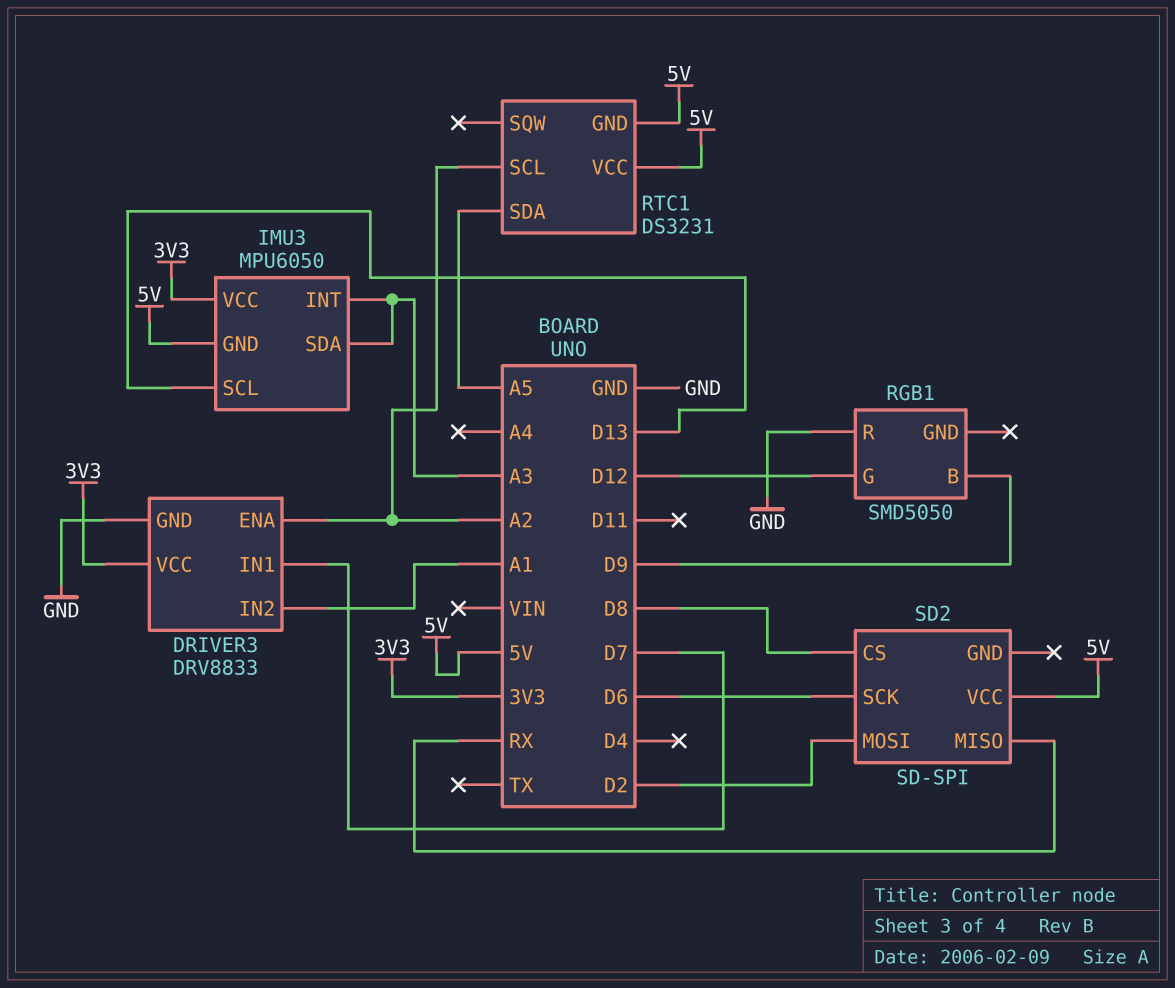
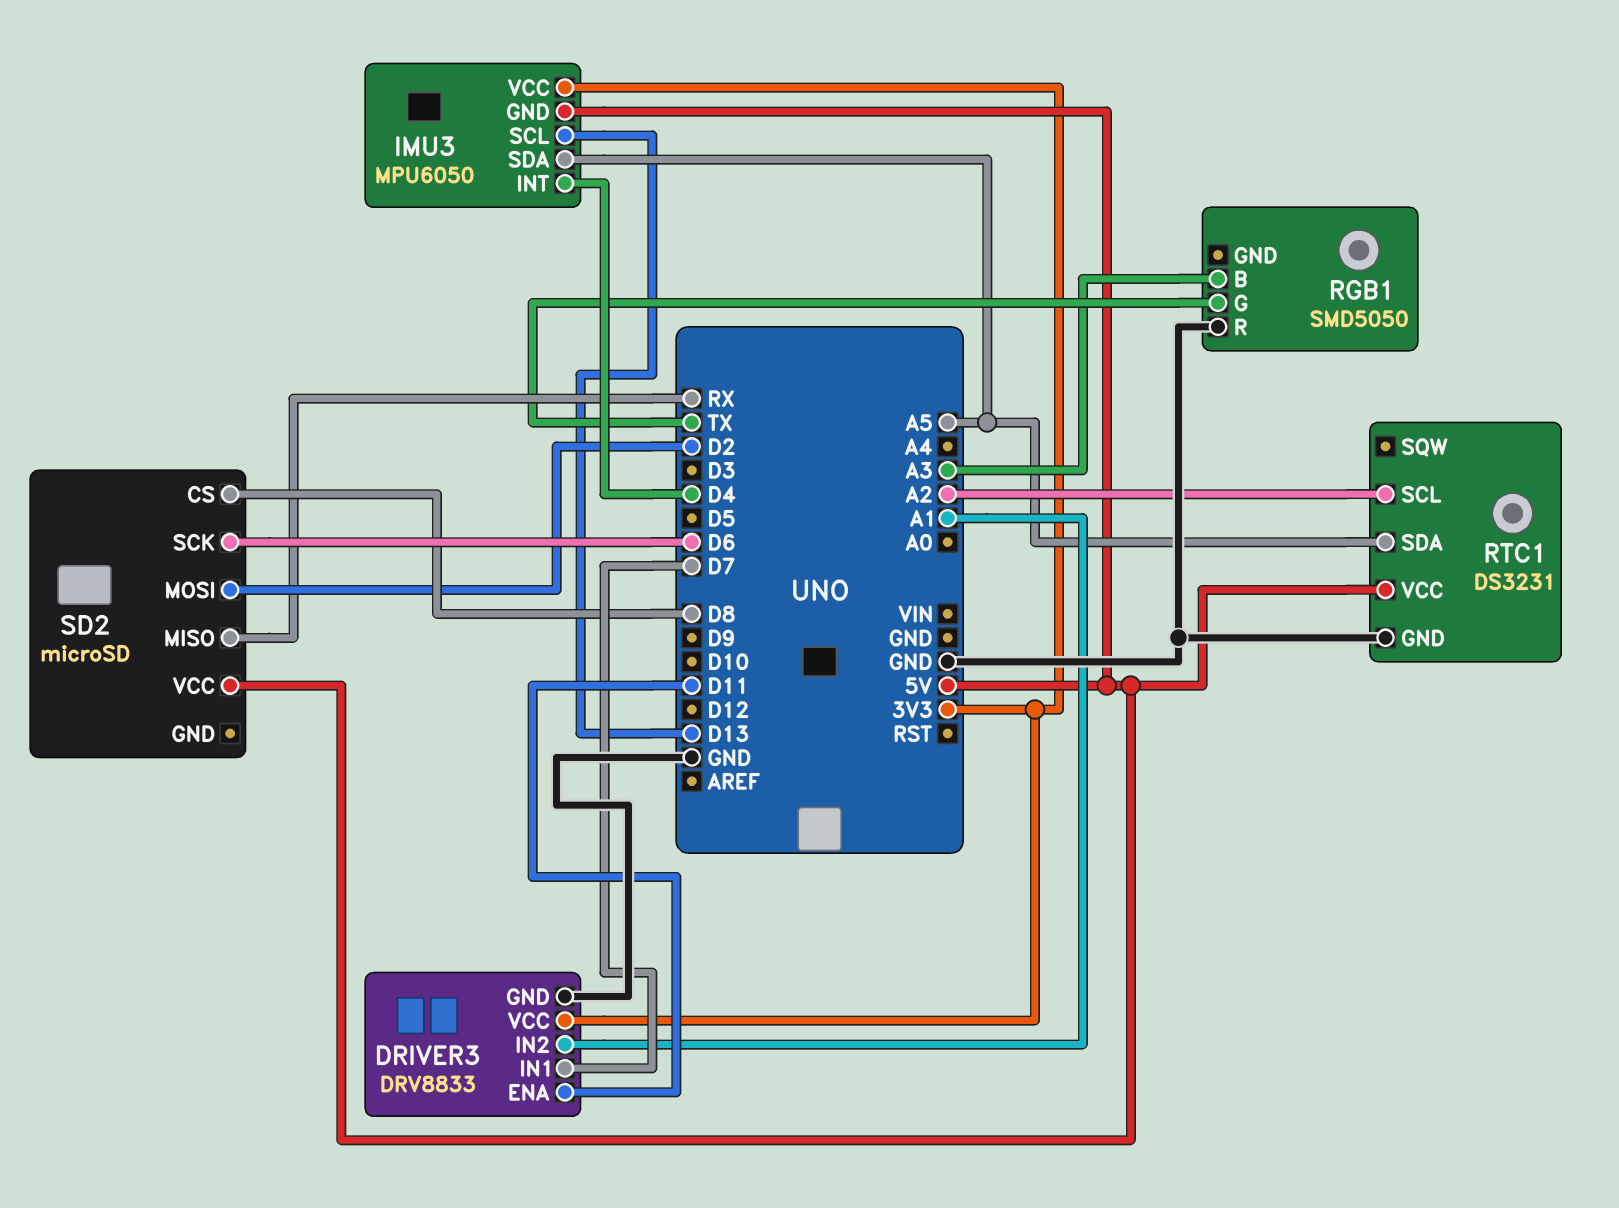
DRIVER3 pin ENA: A2 -> D11
IMU3 pin INT: A3 -> D4
IMU3 pin SDA: A3 -> A5
RGB1 pin B: D9 -> A3
RGB1 pin G: D12 -> TX
RTC1 pin GND: 5V -> GND
SD2: SD-SPI -> microSD

